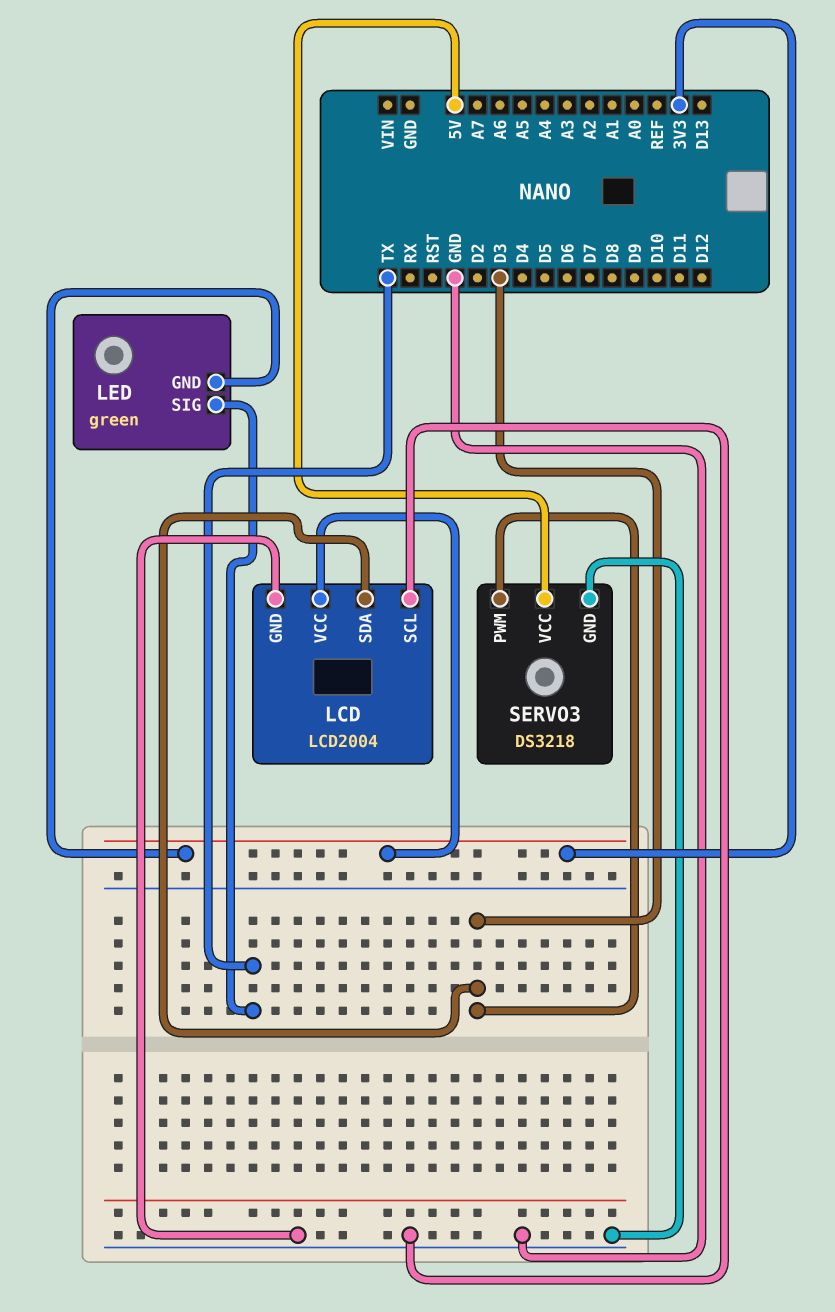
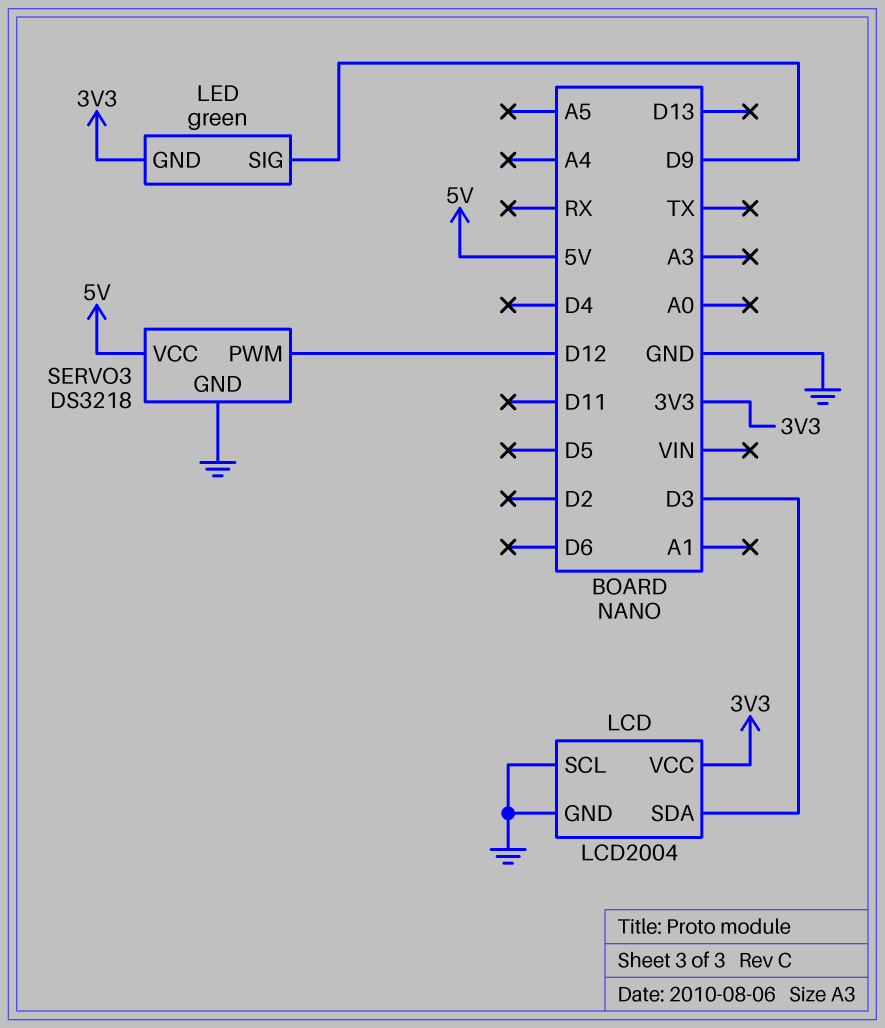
LED pin SIG: TX -> D9
SERVO3 pin PWM: D3 -> D12

